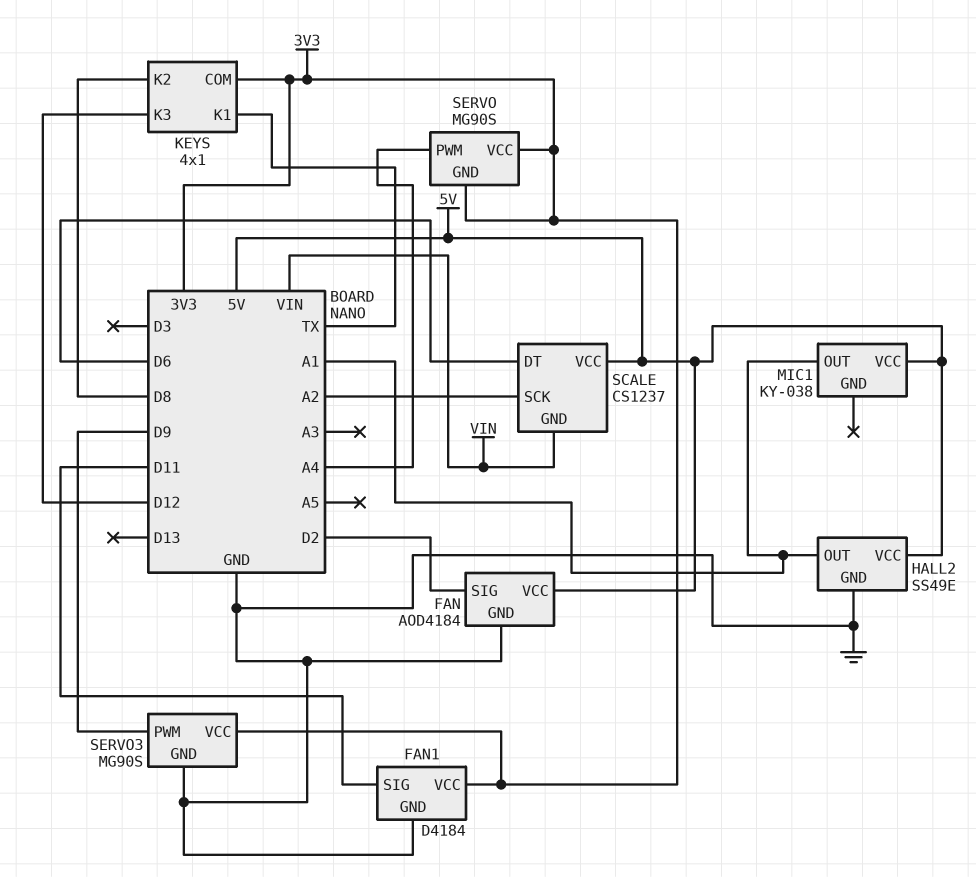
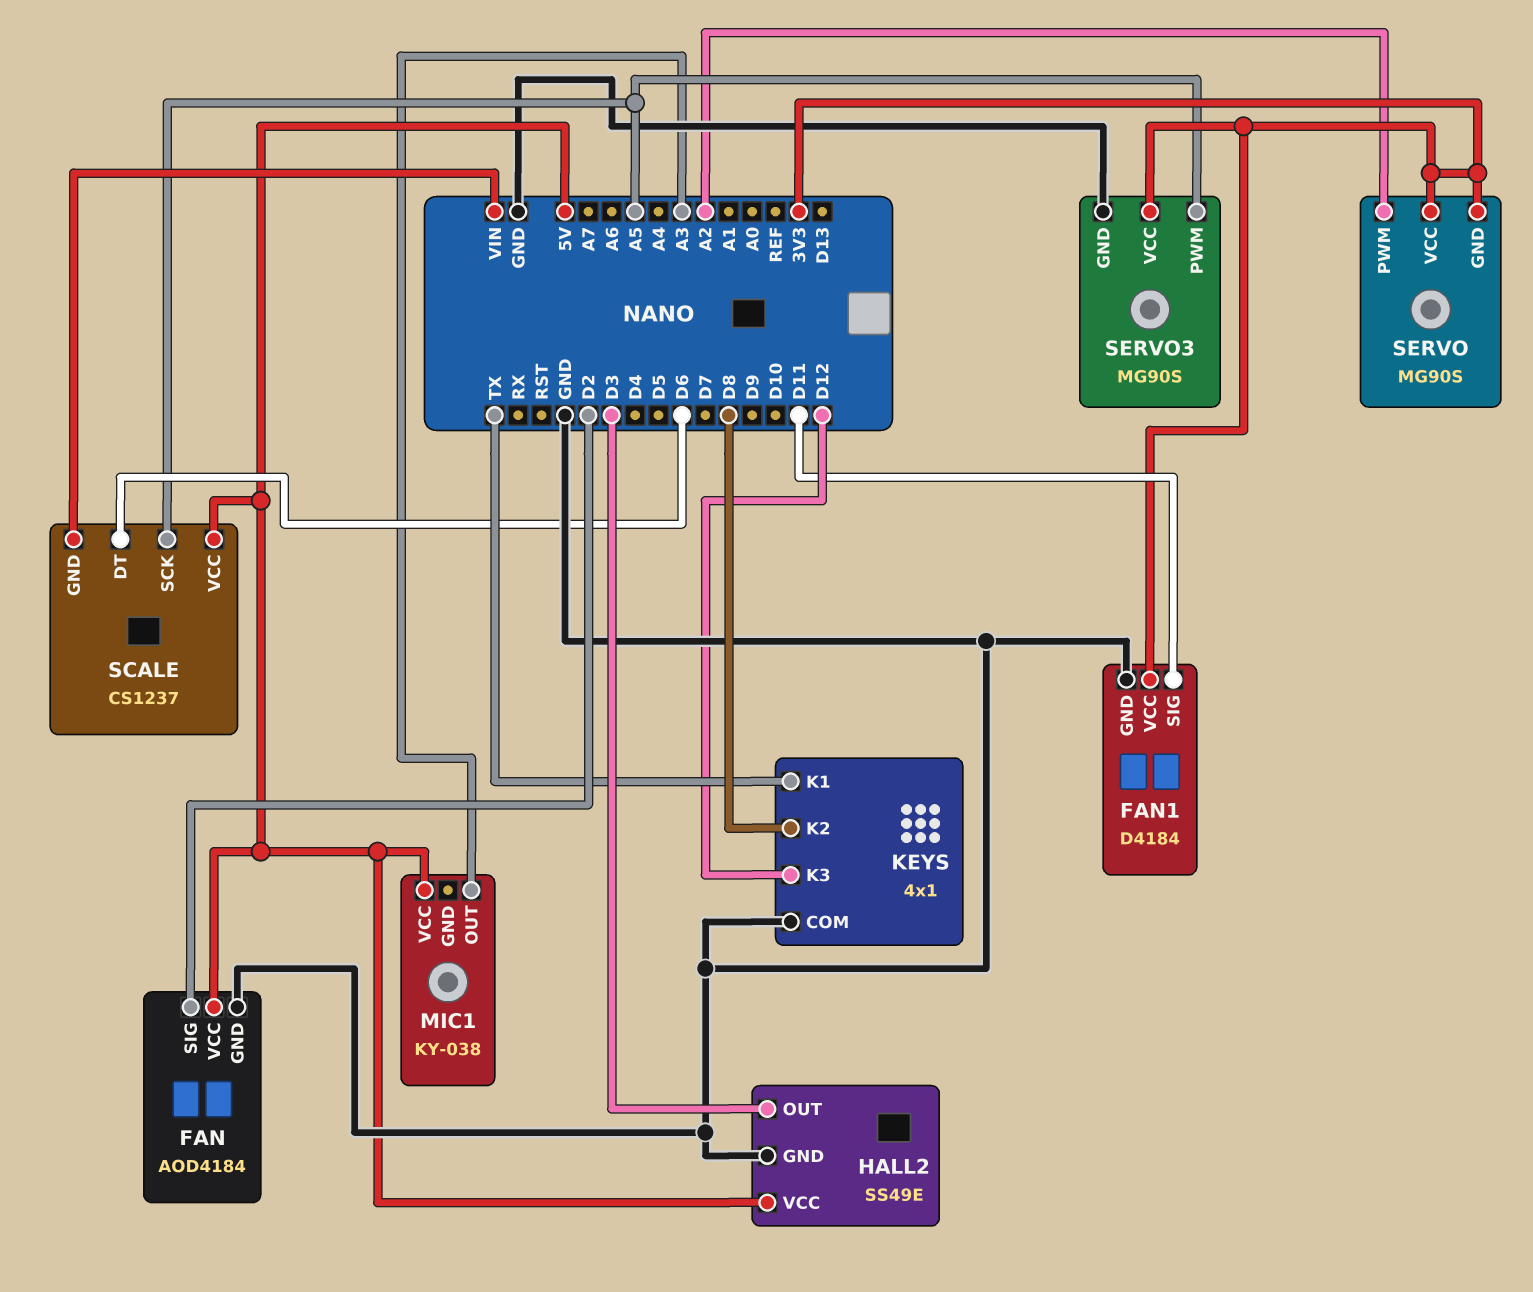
HALL2 pin OUT: A1 -> D3
KEYS pin COM: 3V3 -> GND
MIC1 pin OUT: A1 -> A3
SCALE pin SCK: A2 -> A5
SERVO pin PWM: A4 -> A2
SERVO3 pin PWM: D9 -> A5

